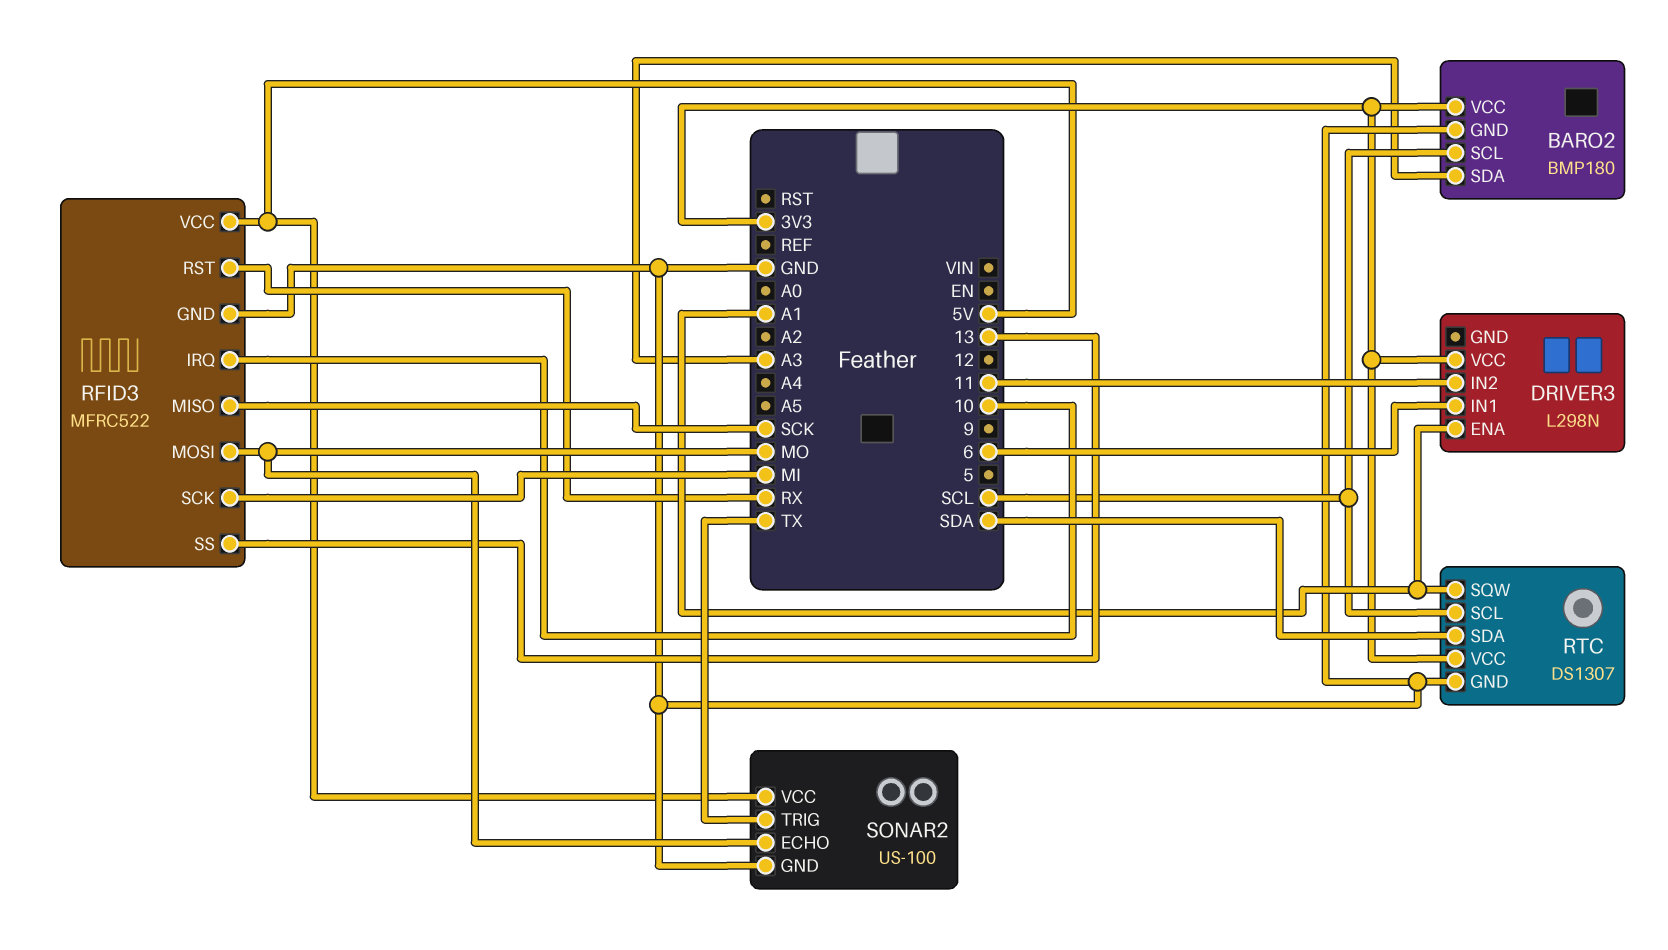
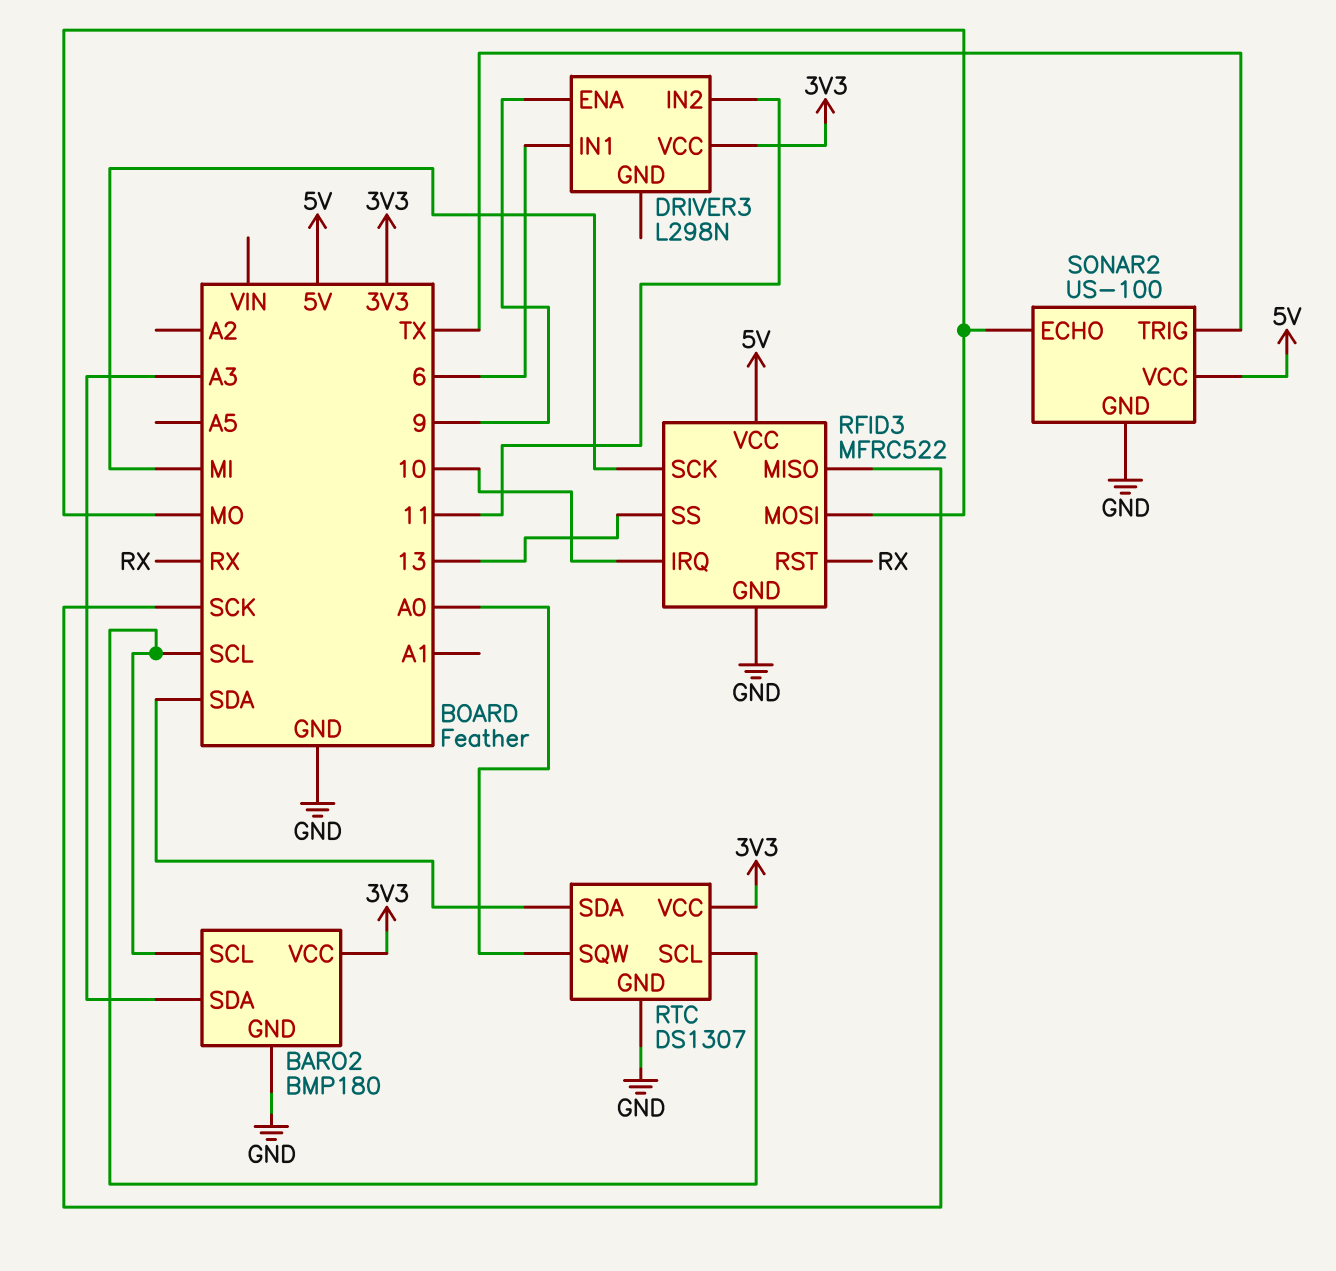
DRIVER3 pin ENA: A1 -> 9
RTC pin SQW: A1 -> A0

